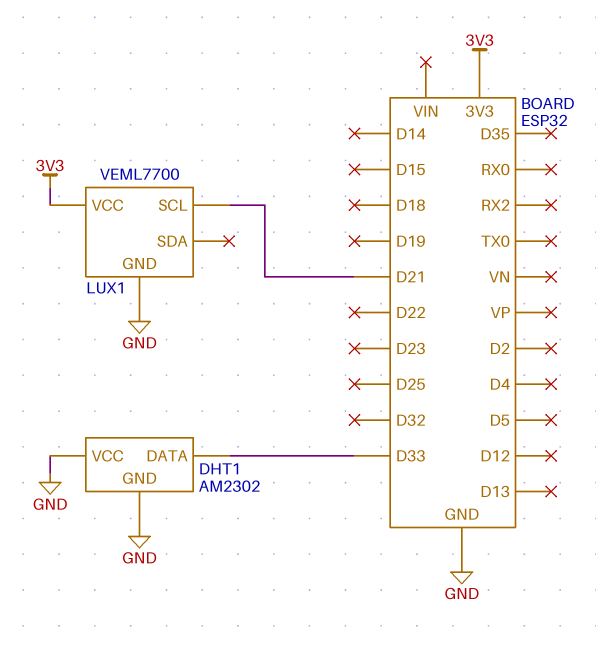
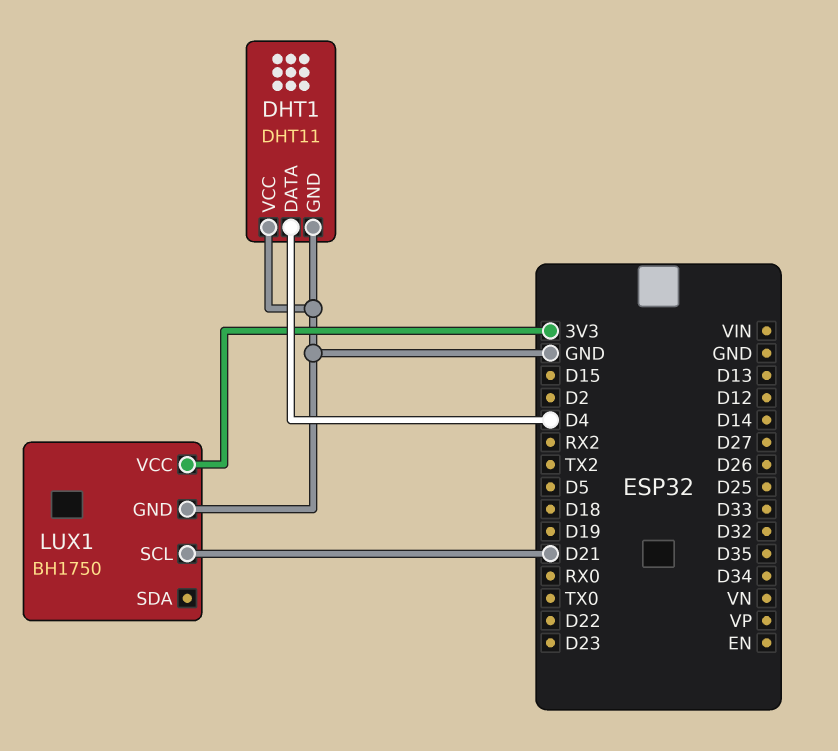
DHT1: AM2302 -> DHT11
DHT1 pin DATA: D33 -> D4
LUX1: VEML7700 -> BH1750

